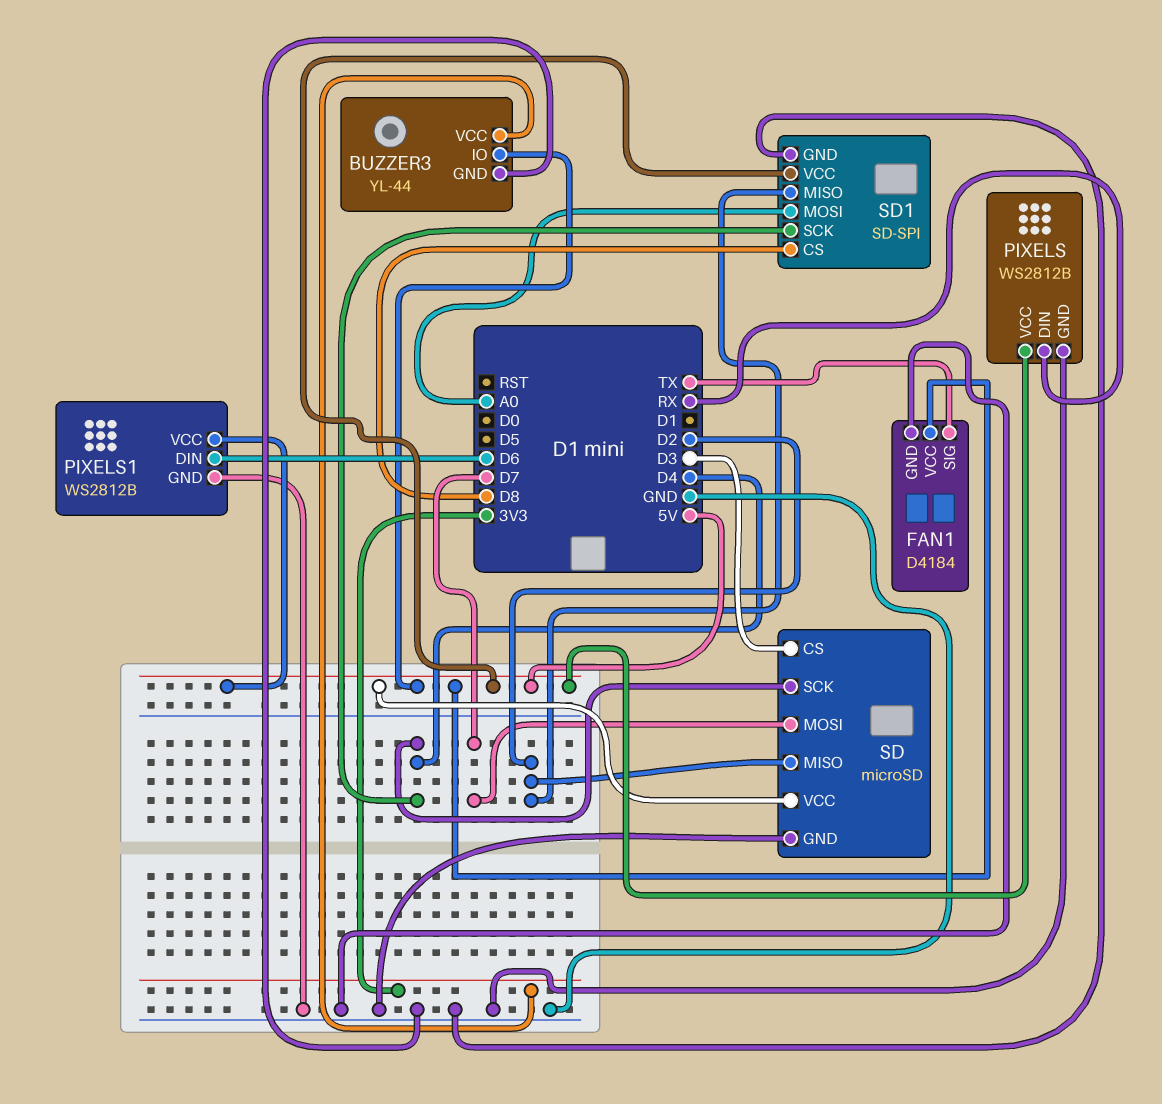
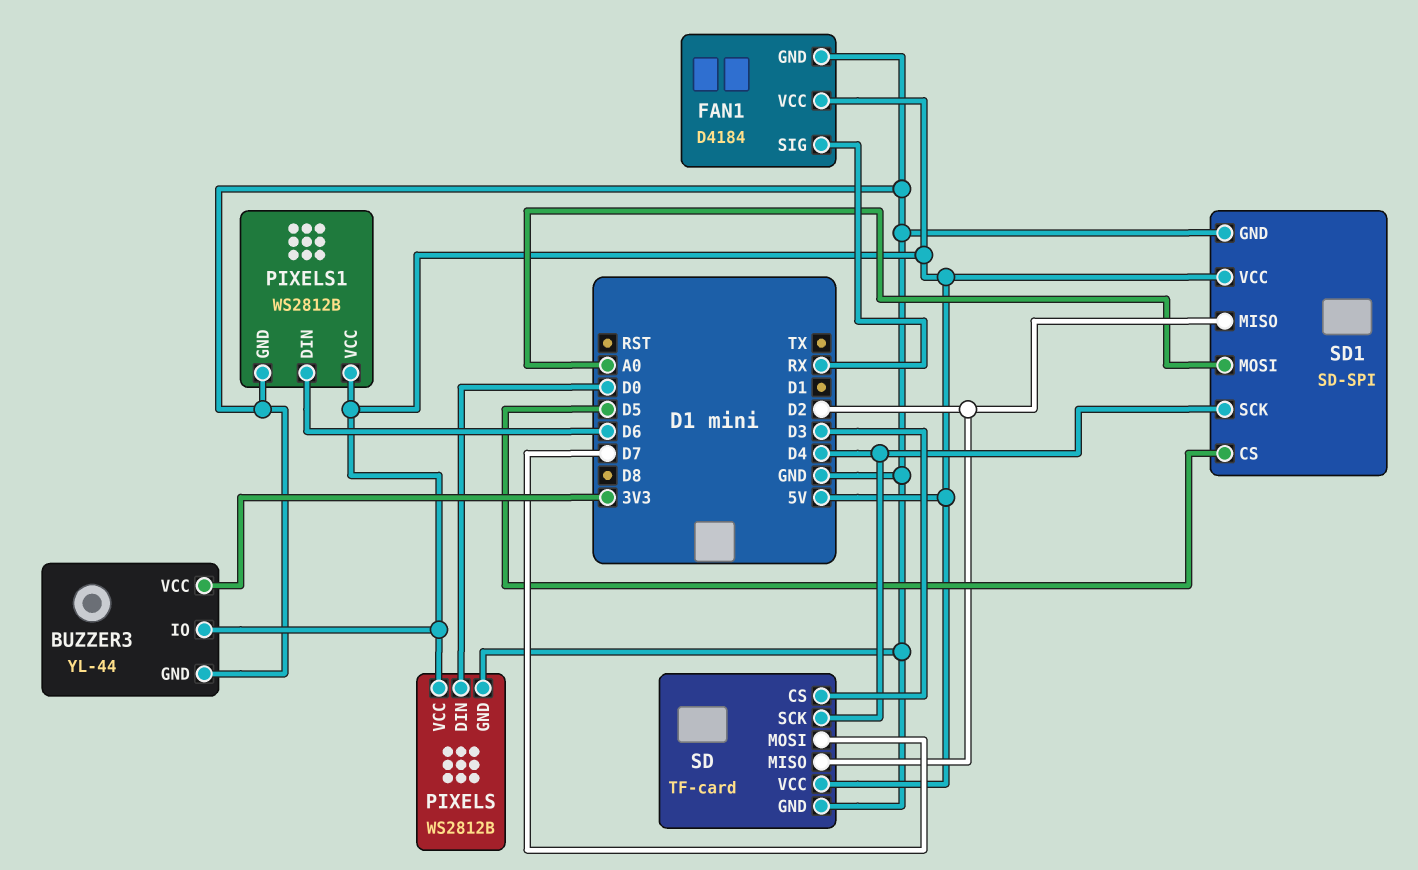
FAN1 pin SIG: TX -> RX
PIXELS pin DIN: RX -> D0
SD: microSD -> TF-card
SD1 pin CS: D8 -> D5

